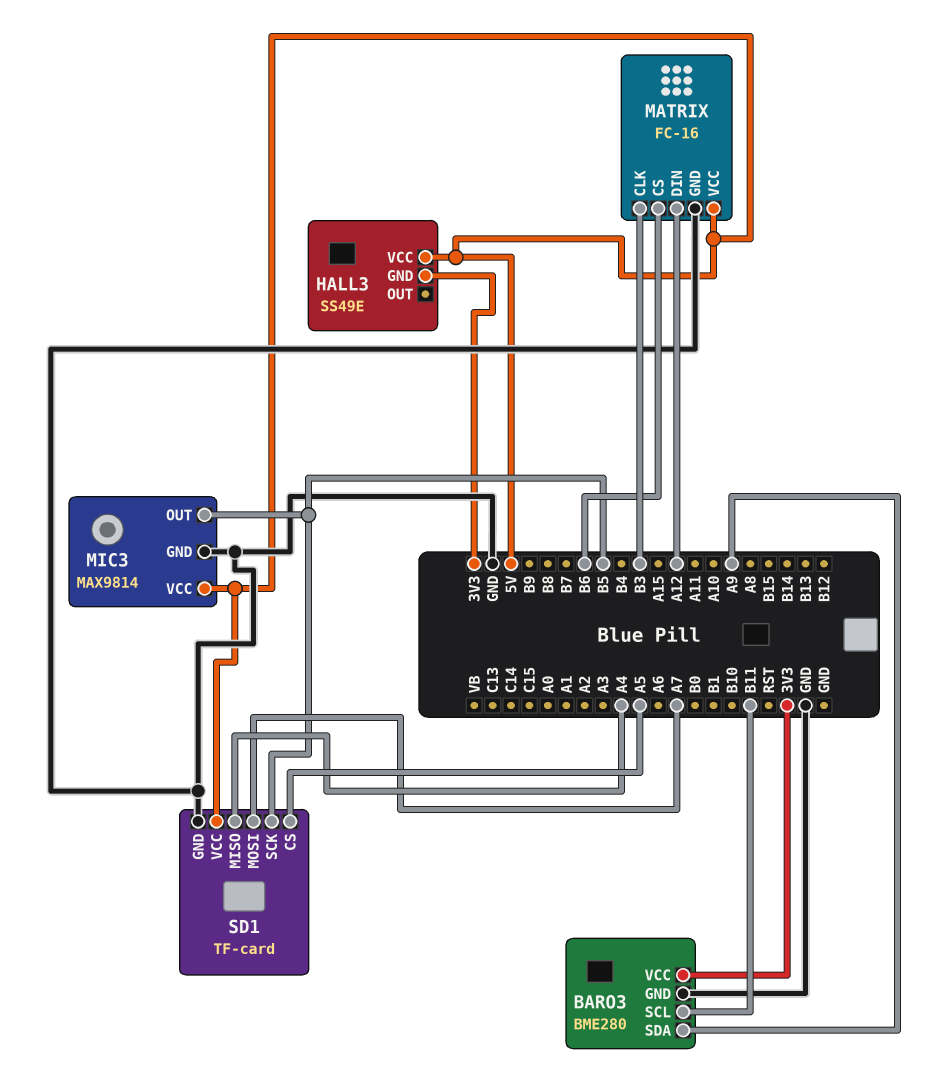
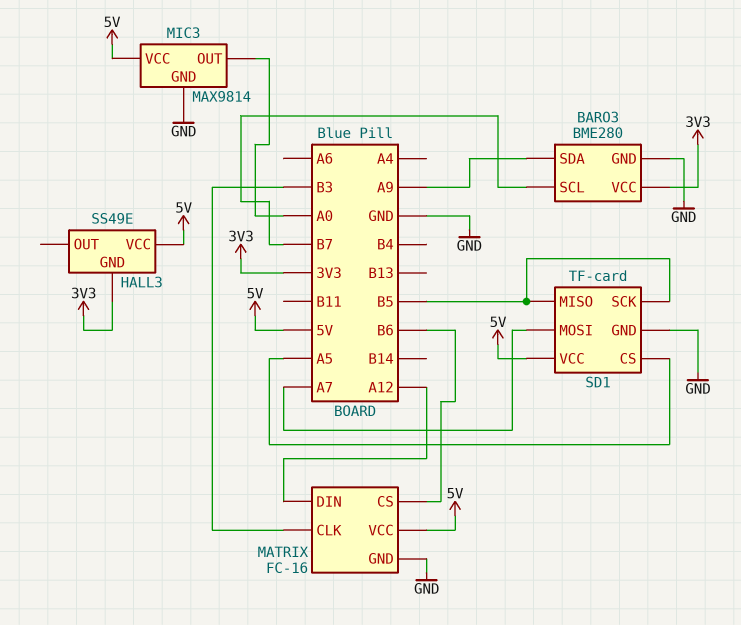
BARO3 pin SCL: B11 -> B7
MIC3 pin OUT: B5 -> A0
SD1 pin MISO: A4 -> B5

